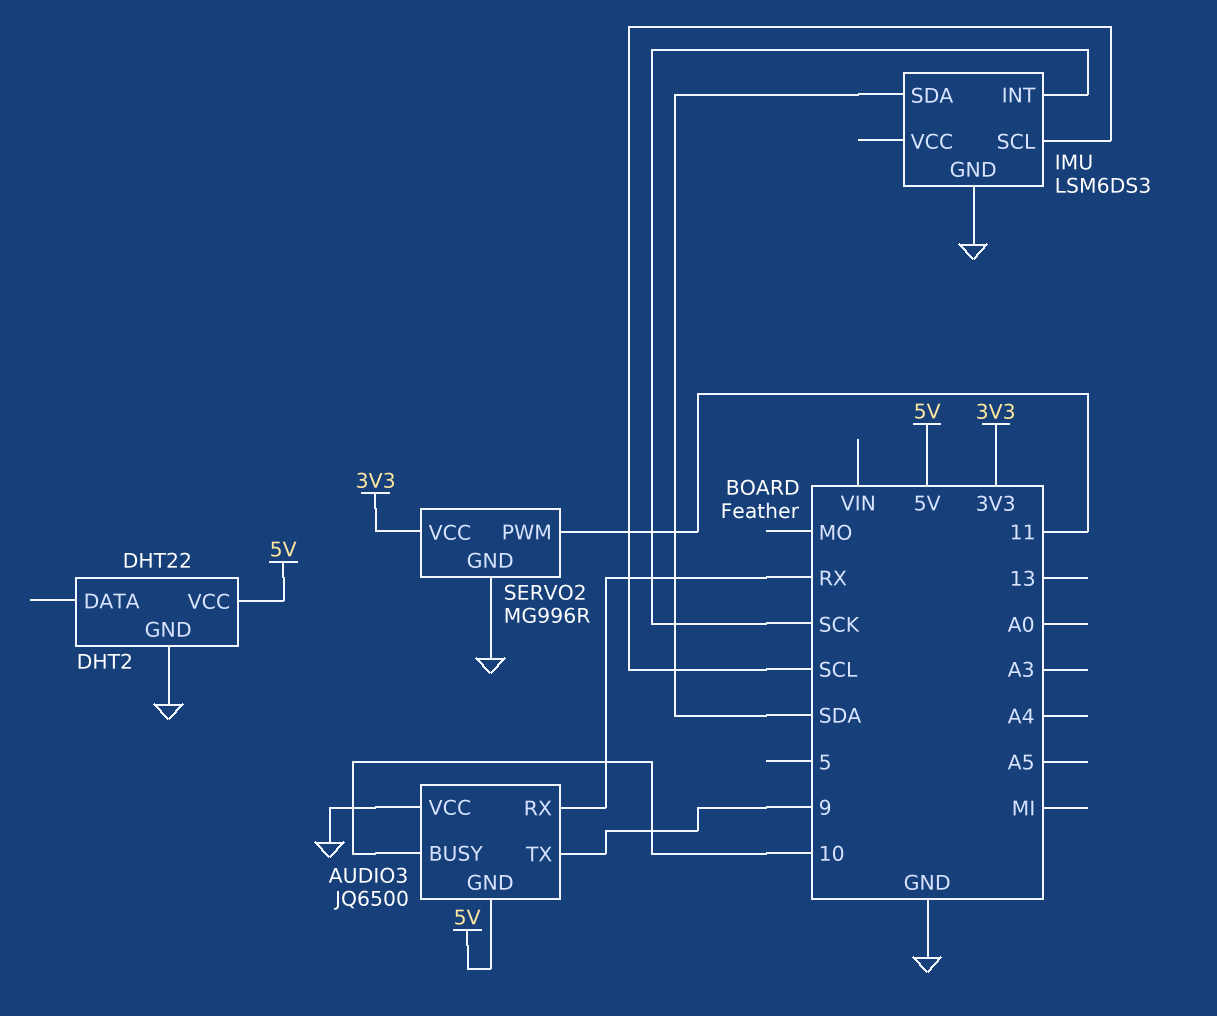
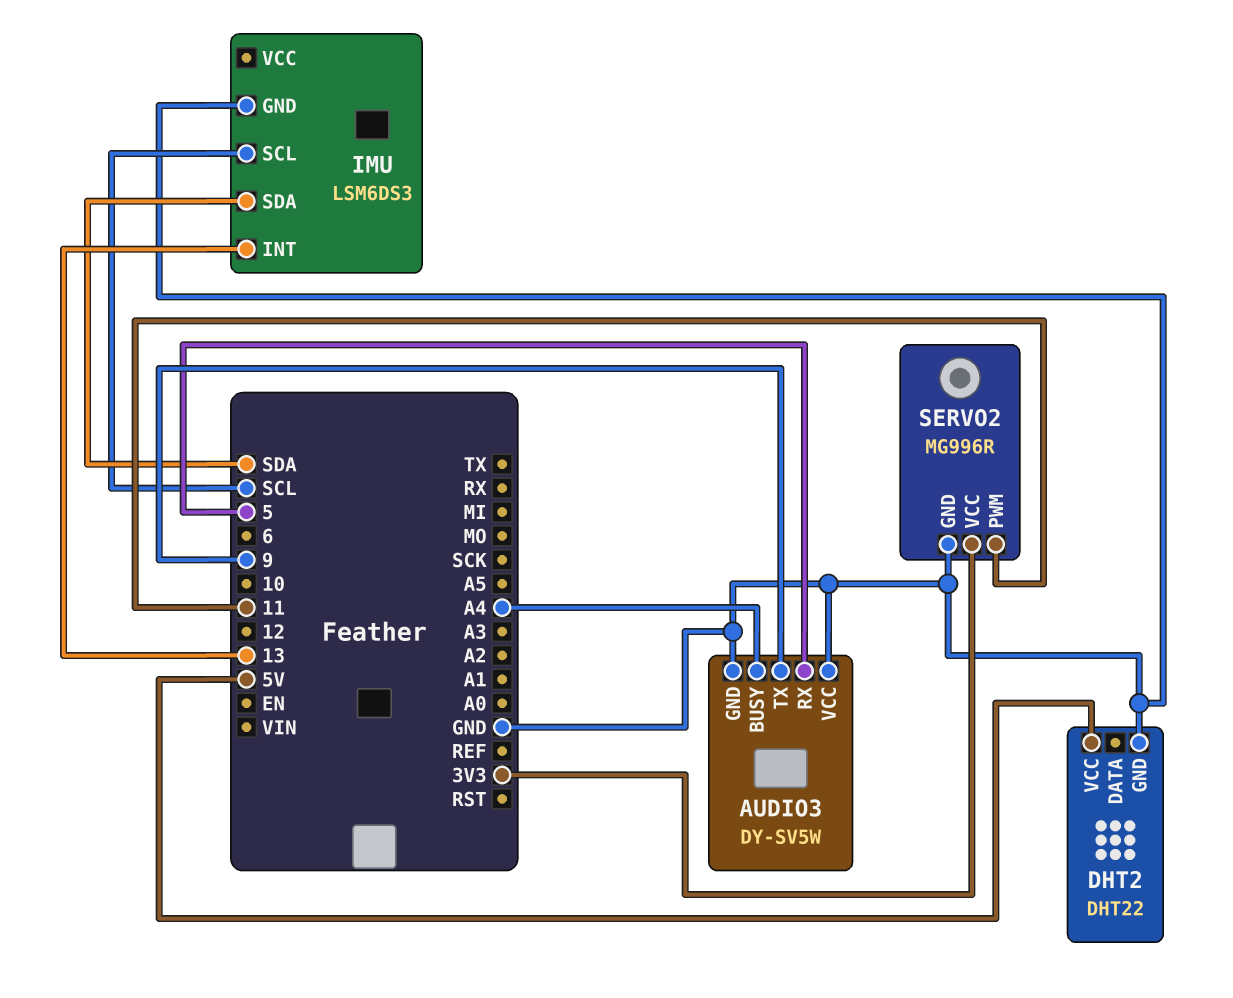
AUDIO3: JQ6500 -> DY-SV5W
AUDIO3 pin BUSY: 10 -> A4
AUDIO3 pin GND: 5V -> GND
AUDIO3 pin RX: RX -> 5
IMU pin INT: SCK -> 13

